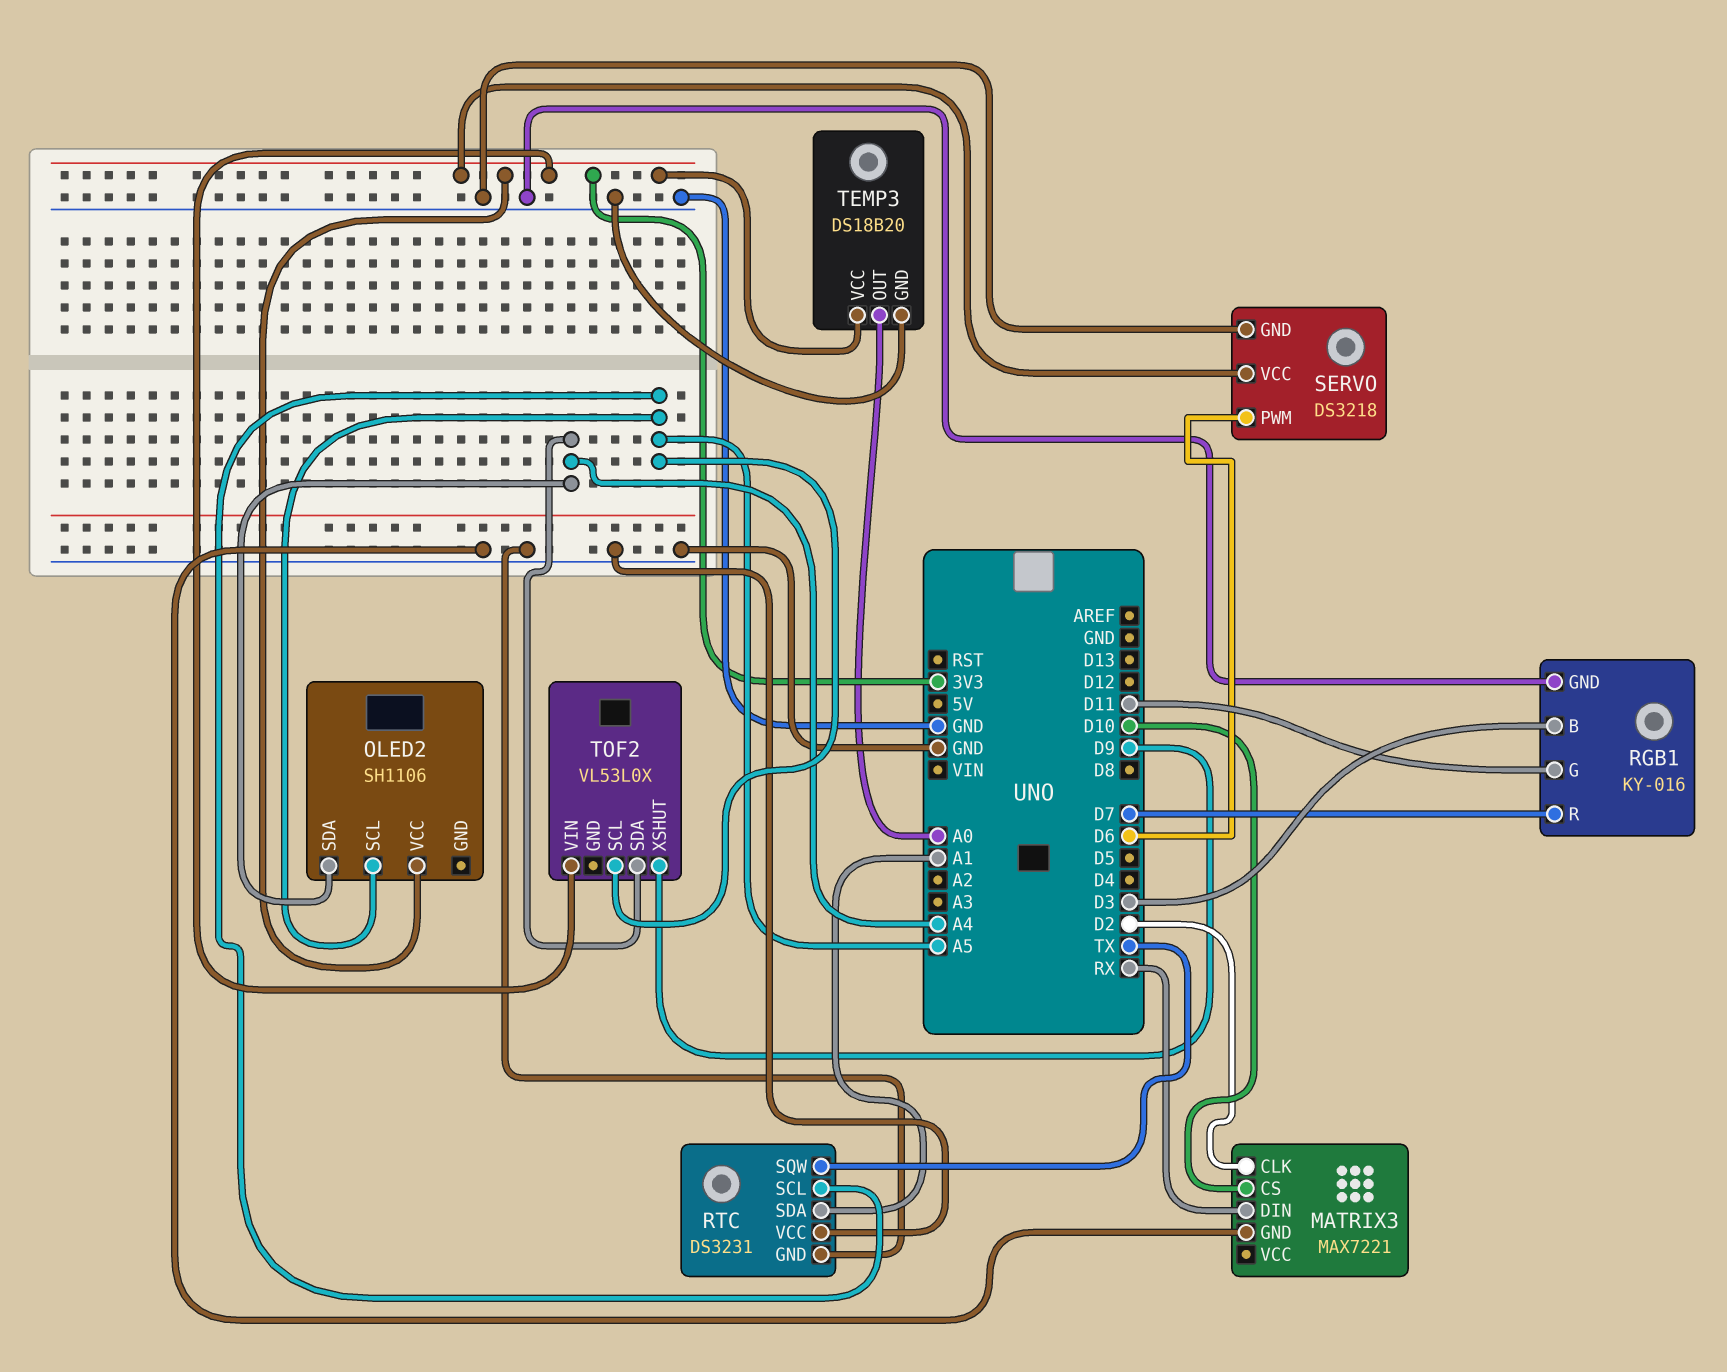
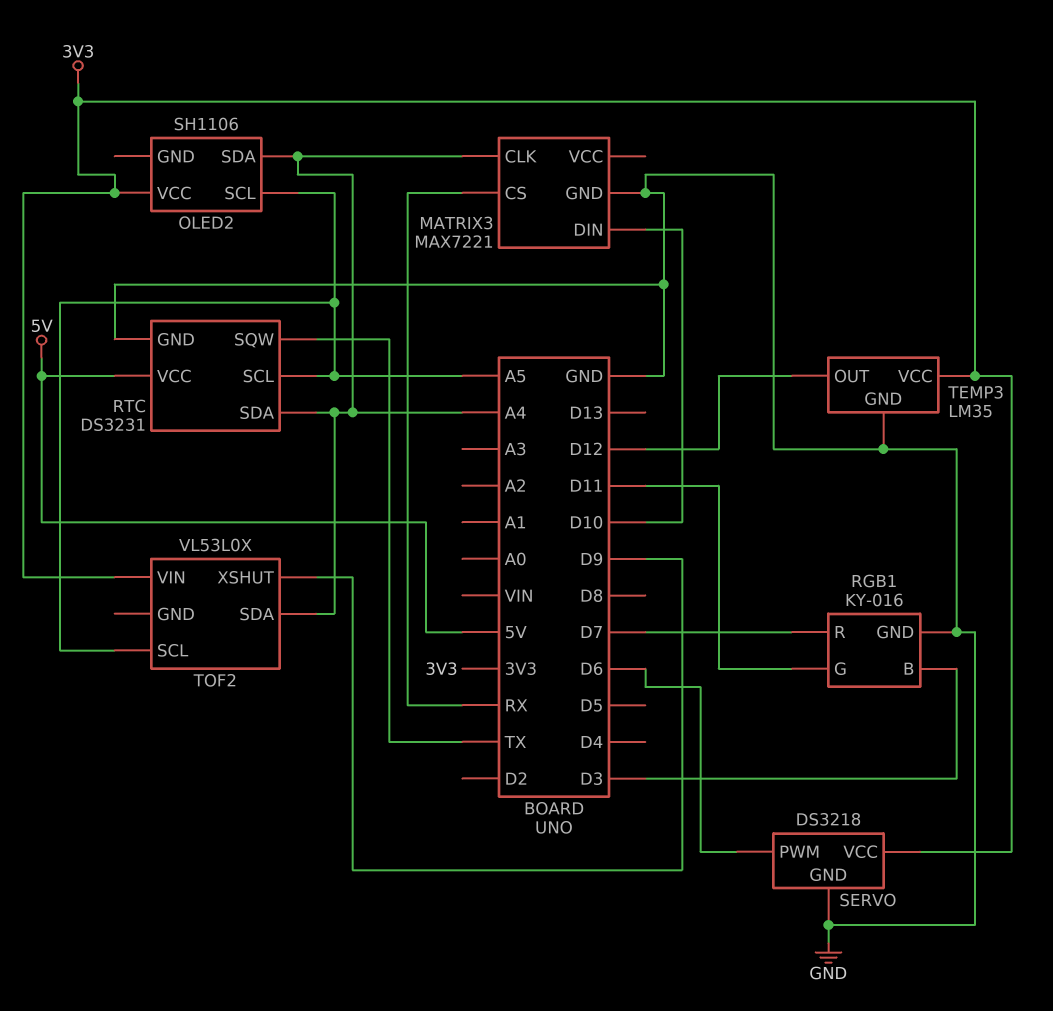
MATRIX3 pin CLK: D2 -> A4
MATRIX3 pin CS: D10 -> RX
MATRIX3 pin DIN: RX -> D10
RTC pin SDA: A1 -> A4
RTC pin VCC: GND -> 5V
TEMP3: DS18B20 -> LM35
TEMP3 pin OUT: A0 -> D12

